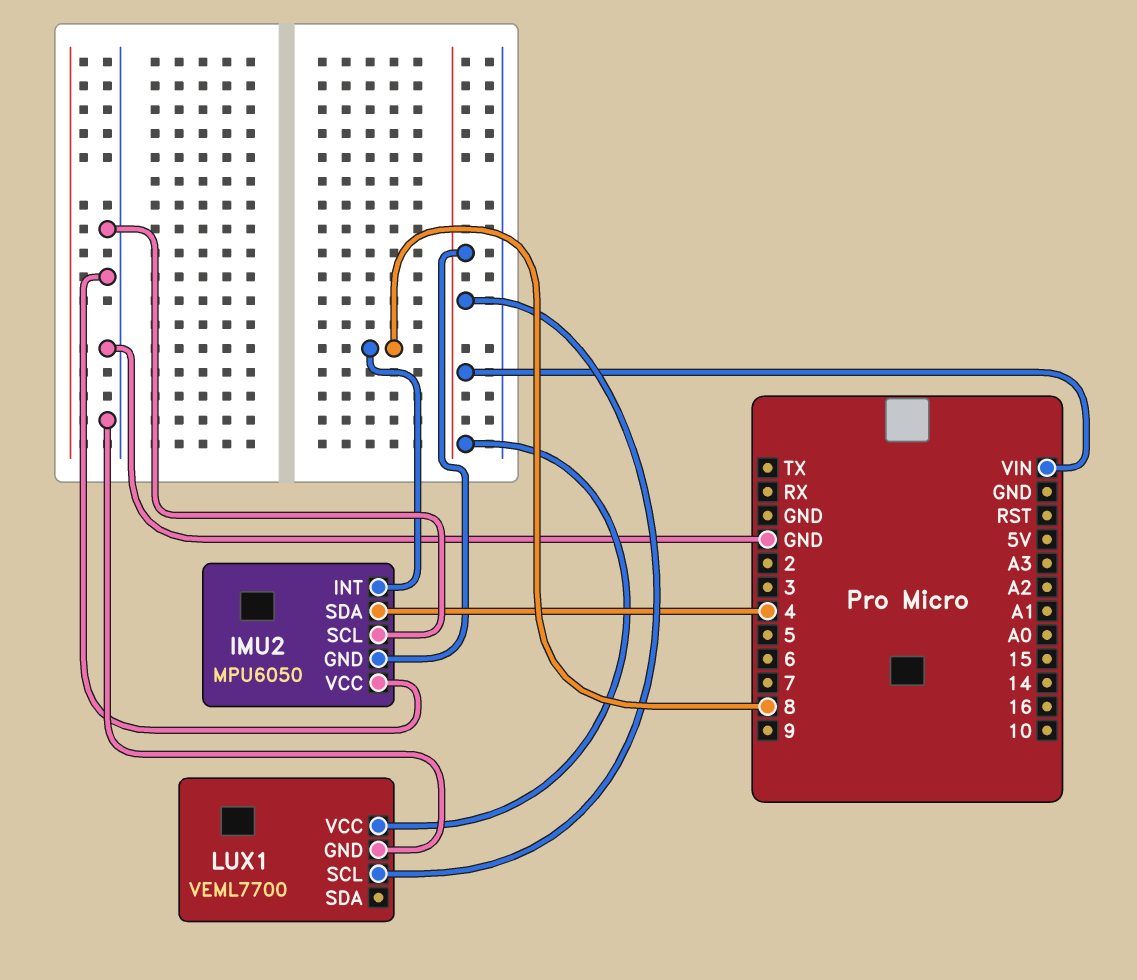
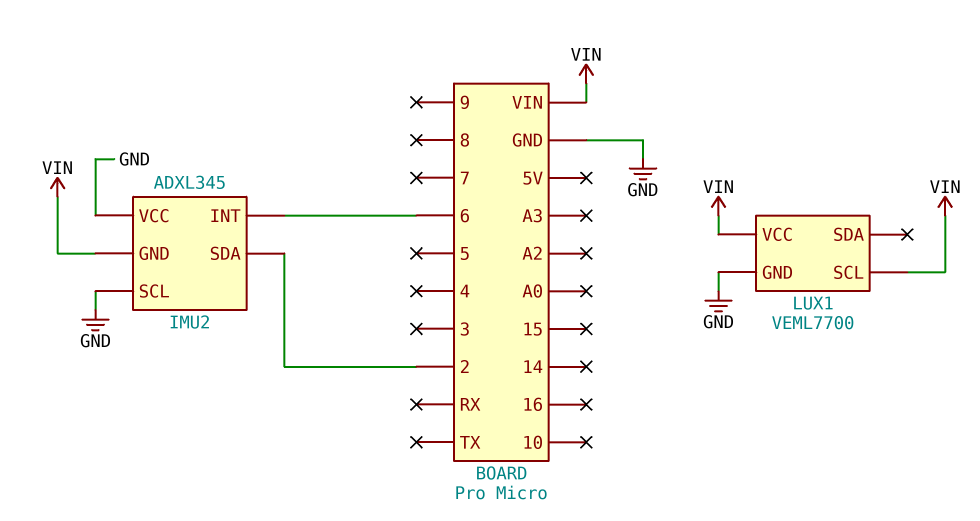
IMU2: MPU6050 -> ADXL345
IMU2 pin INT: 8 -> 6
IMU2 pin SDA: 4 -> 2

